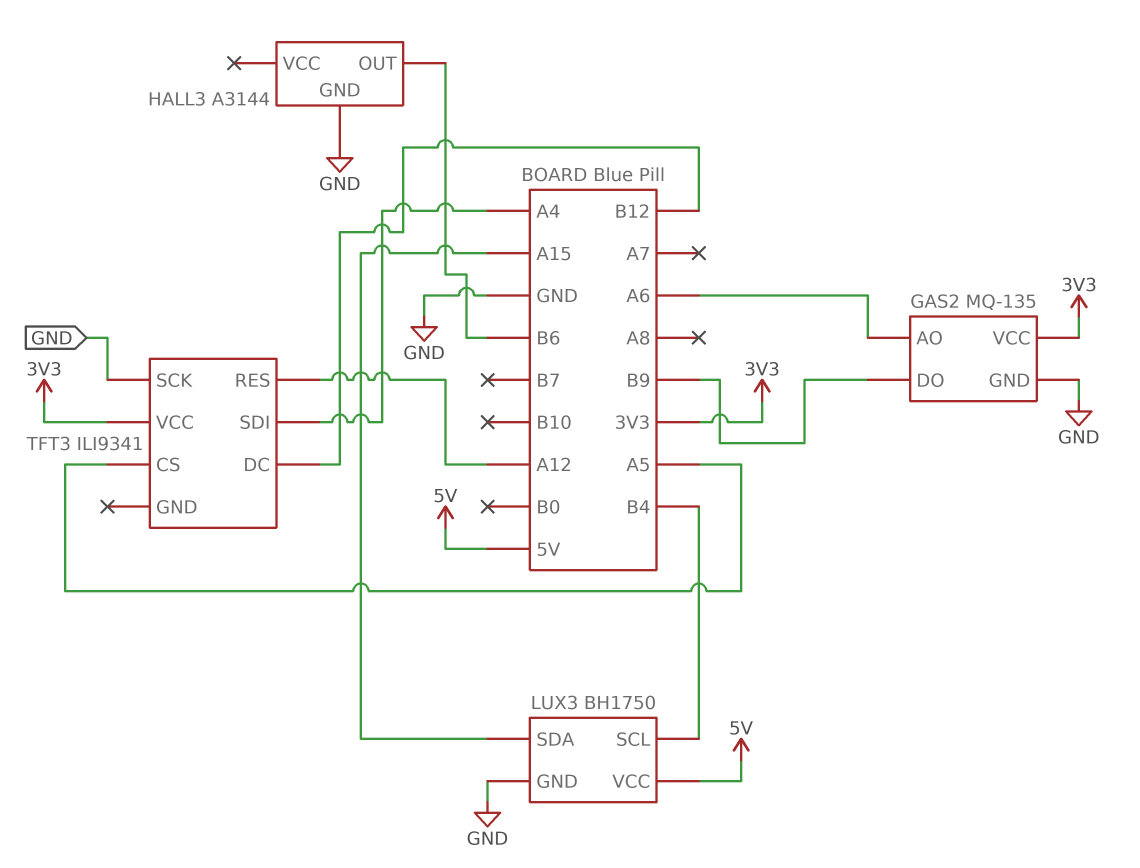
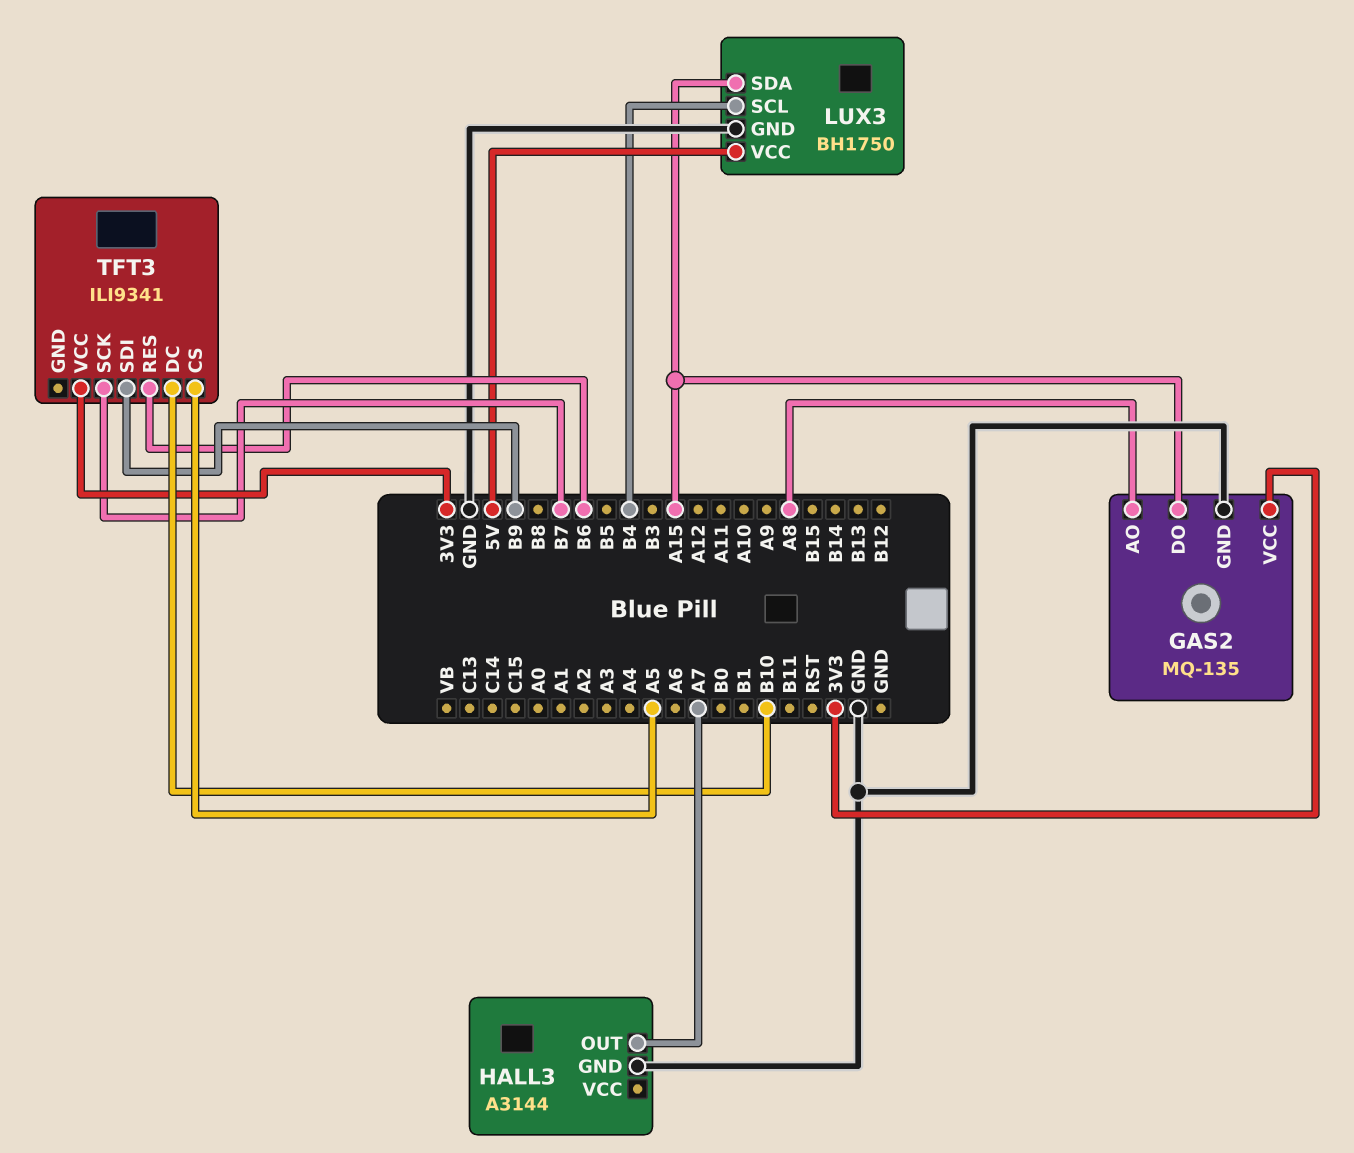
GAS2 pin AO: A6 -> A8
GAS2 pin DO: B9 -> A15
HALL3 pin OUT: B6 -> A7
TFT3 pin DC: B12 -> B10
TFT3 pin RES: A12 -> B6
TFT3 pin SCK: GND -> B7
TFT3 pin SDI: A4 -> B9

